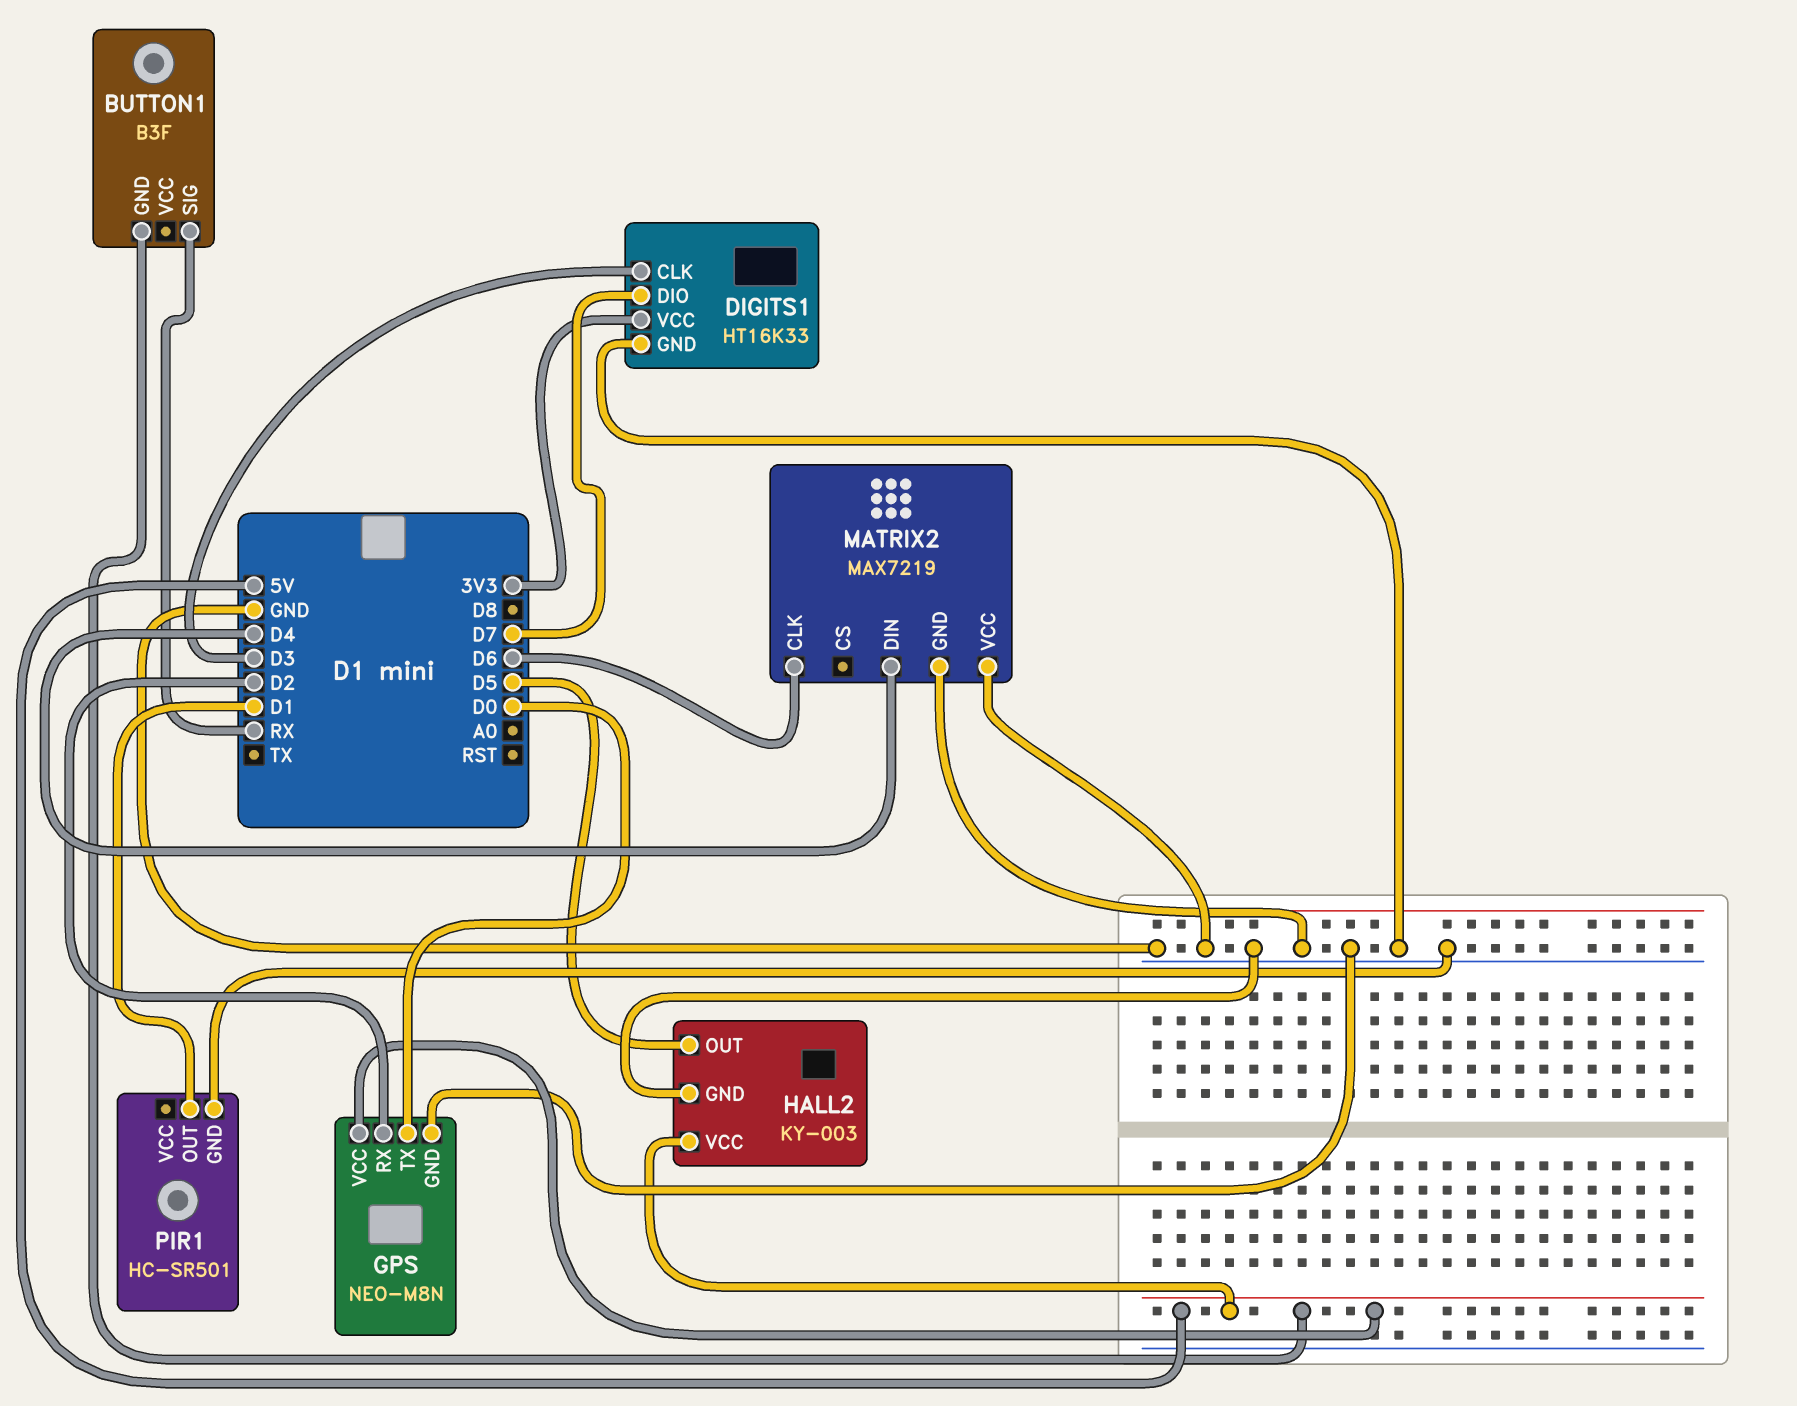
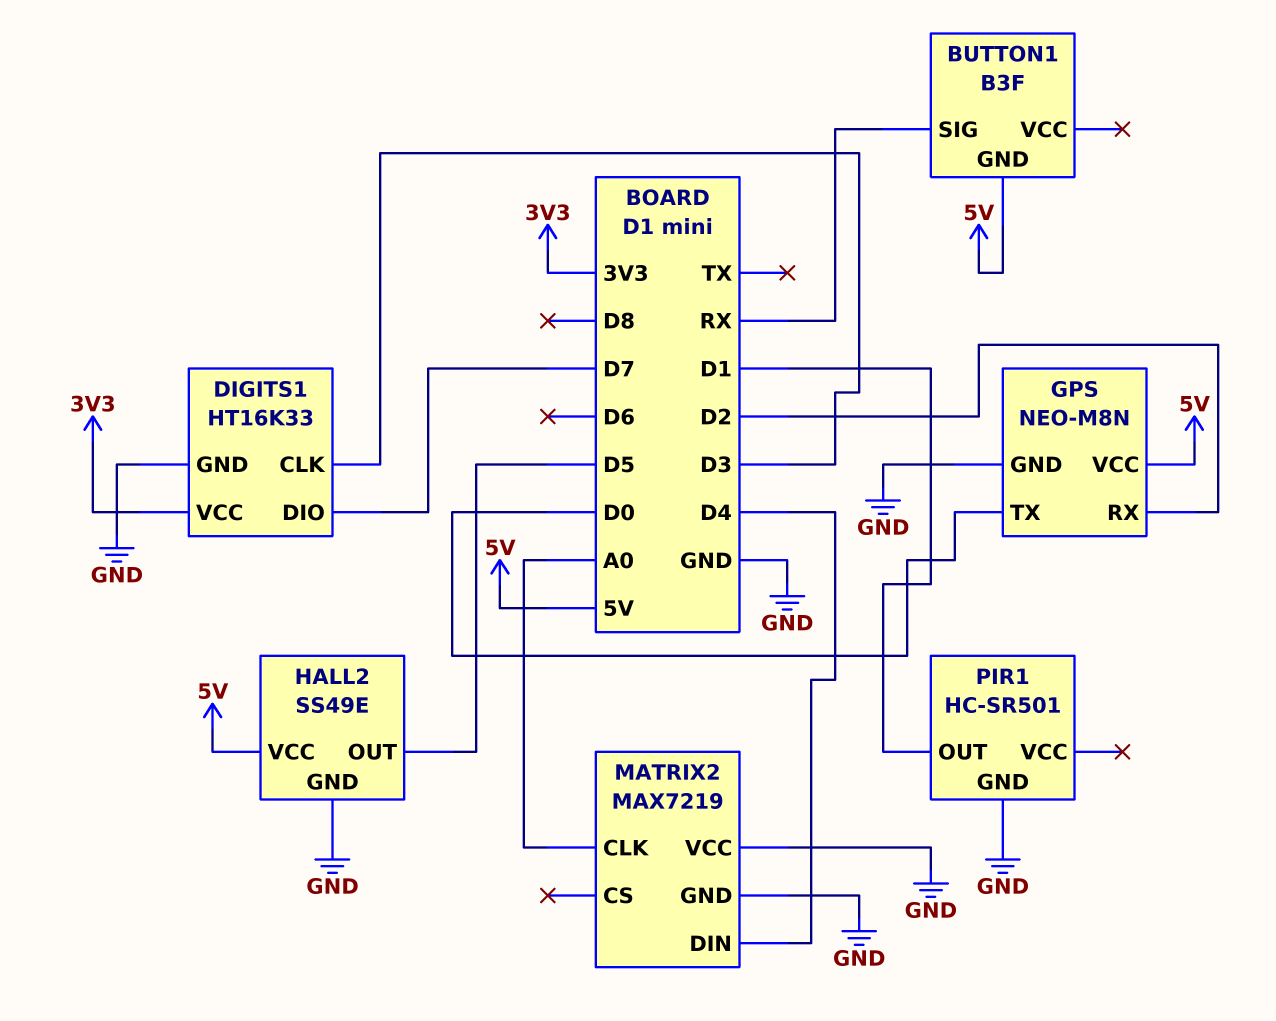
HALL2: KY-003 -> SS49E
MATRIX2 pin CLK: D6 -> A0

